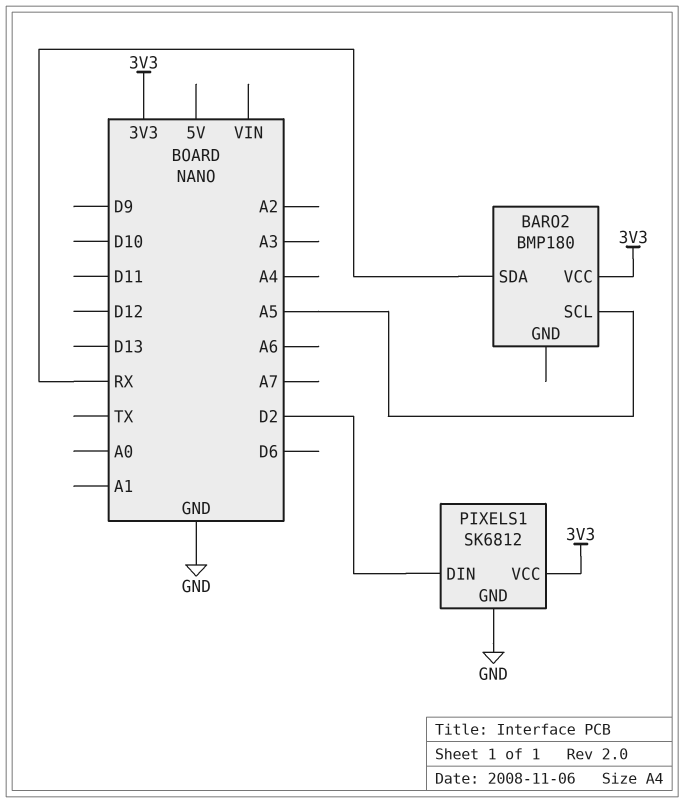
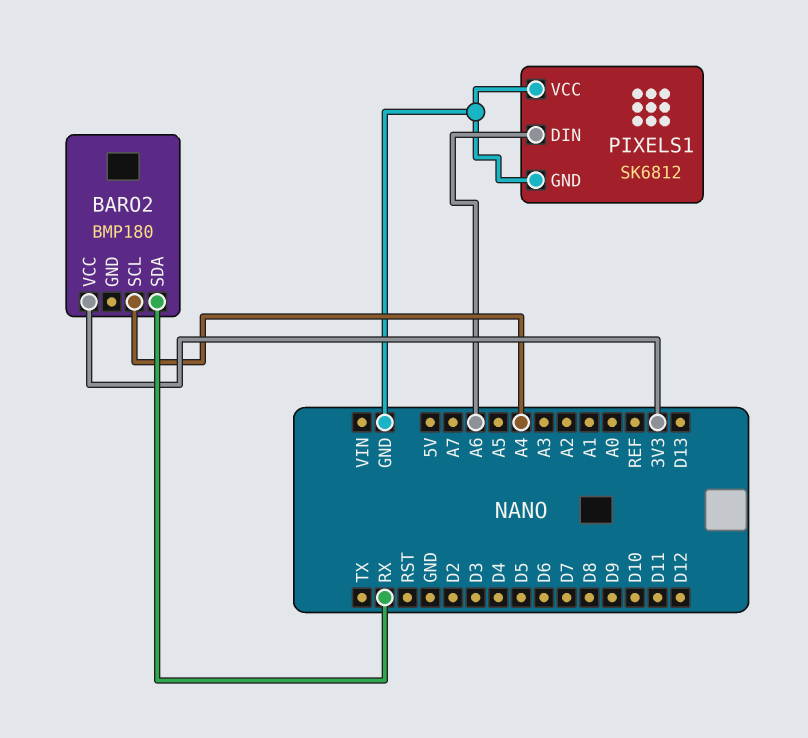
BARO2 pin SCL: A5 -> A4
PIXELS1 pin DIN: D2 -> A6
PIXELS1 pin VCC: 3V3 -> GND

